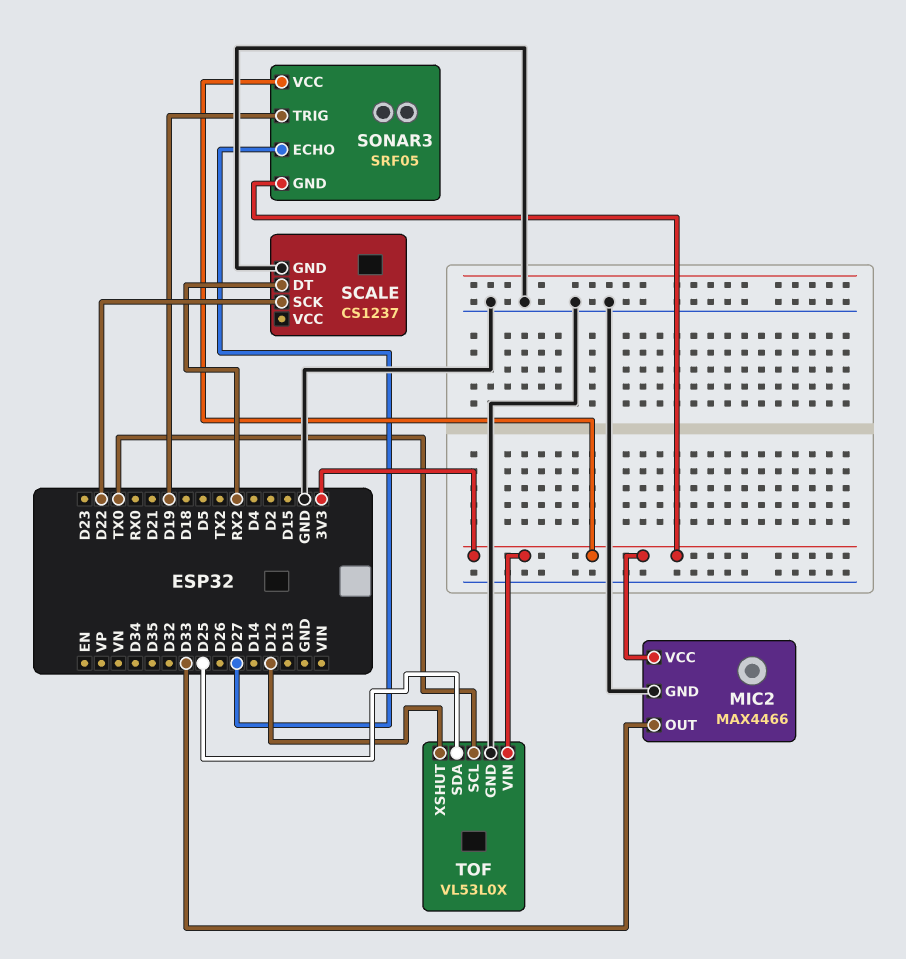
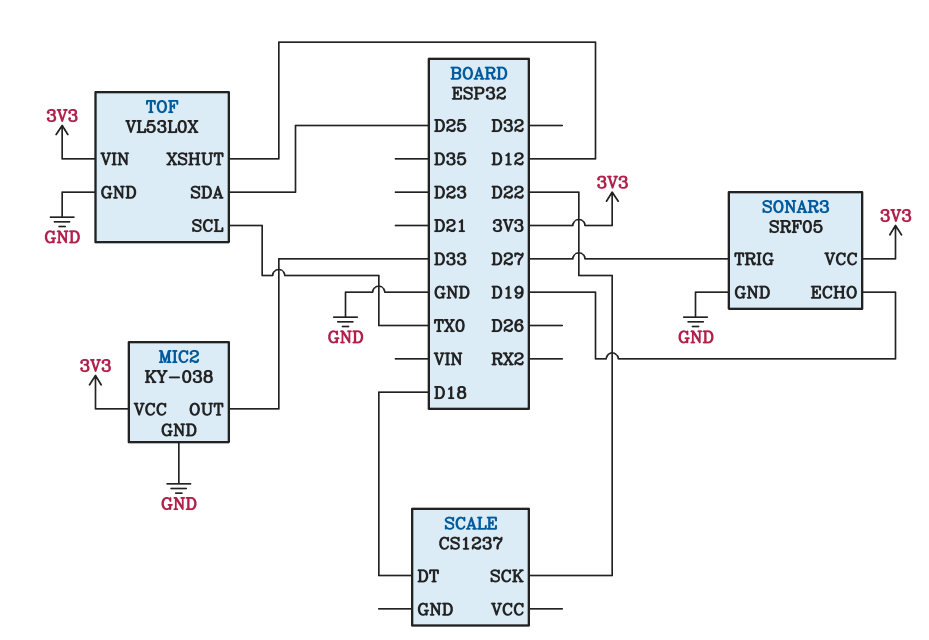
MIC2: MAX4466 -> KY-038
SCALE pin DT: RX2 -> D18
SCALE pin GND: GND -> none
SONAR3 pin ECHO: D27 -> D19
SONAR3 pin GND: 3V3 -> GND
SONAR3 pin TRIG: D19 -> D27

